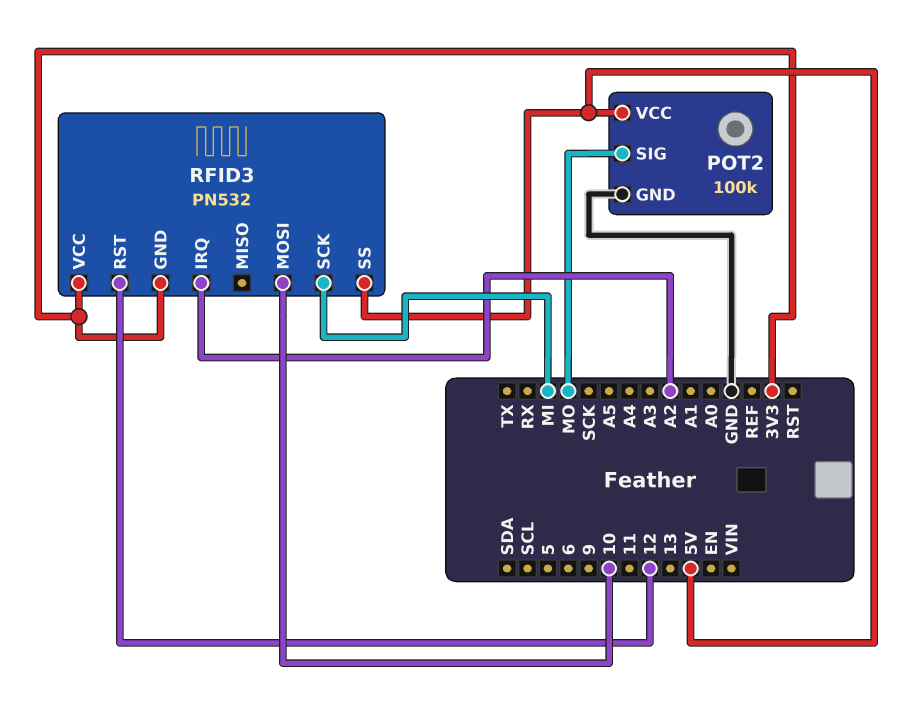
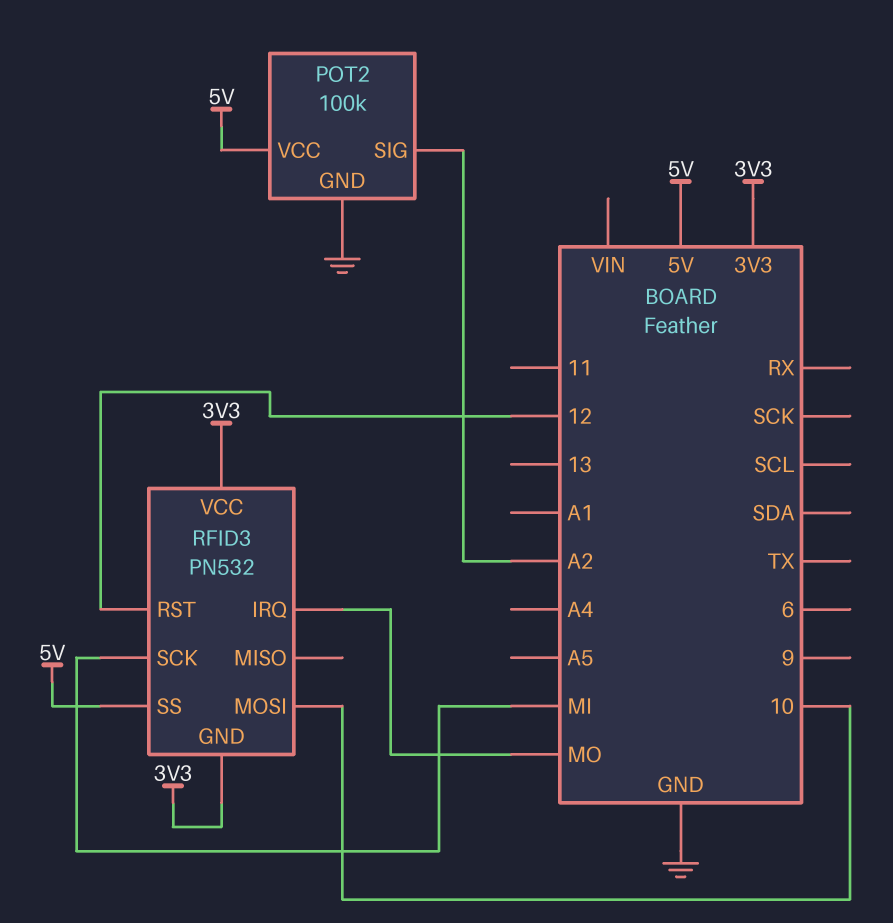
POT2 pin SIG: MO -> A2
RFID3 pin IRQ: A2 -> MO

